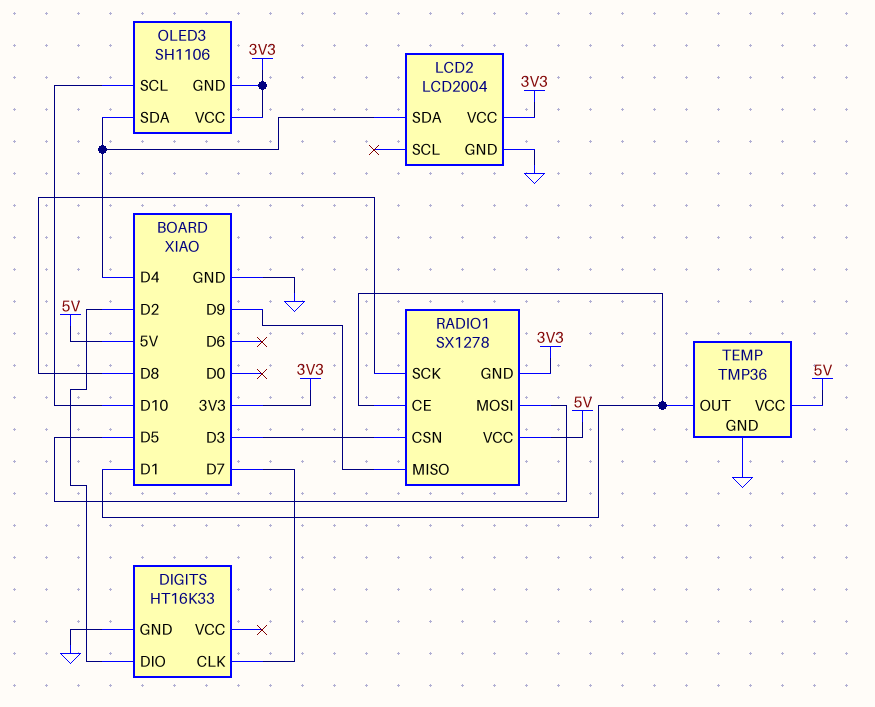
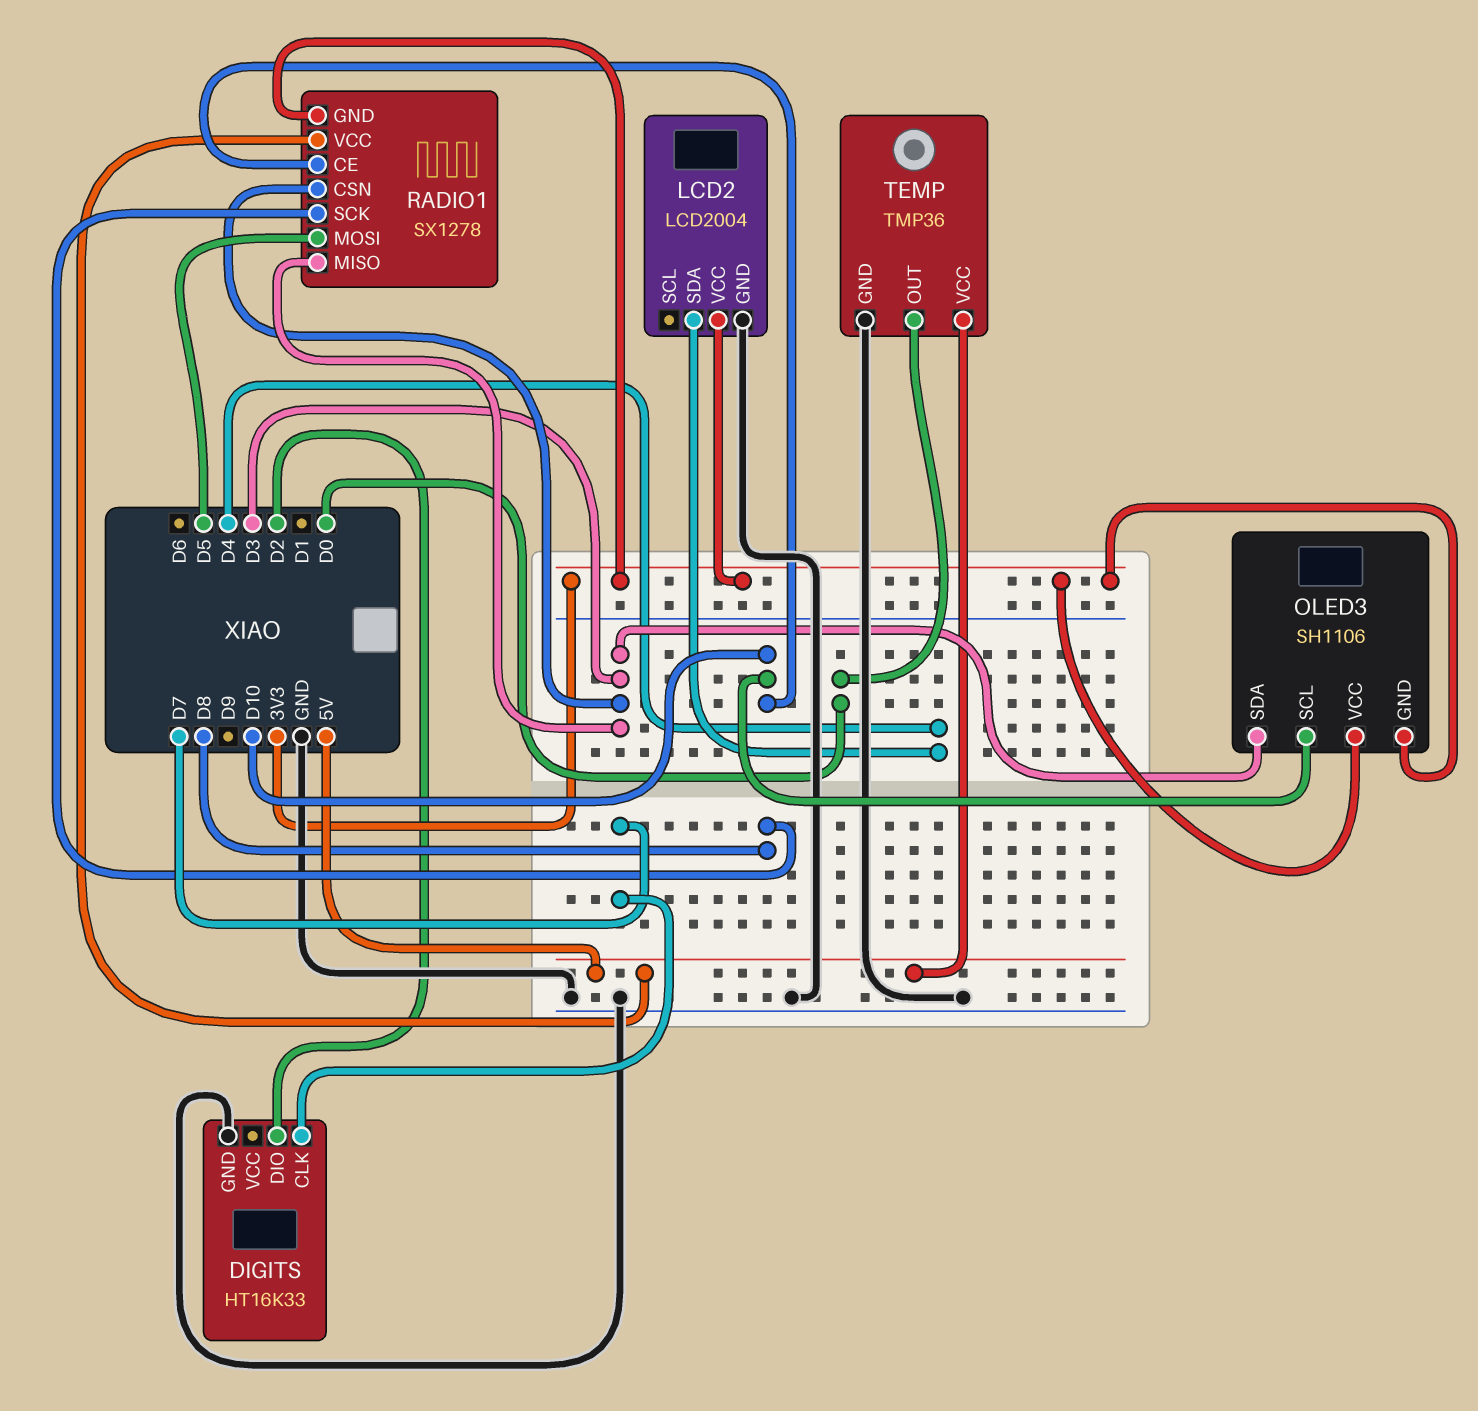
OLED3 pin SDA: D4 -> D3
RADIO1 pin CE: D1 -> D10
RADIO1 pin MISO: D9 -> D3
TEMP pin OUT: D1 -> D0

